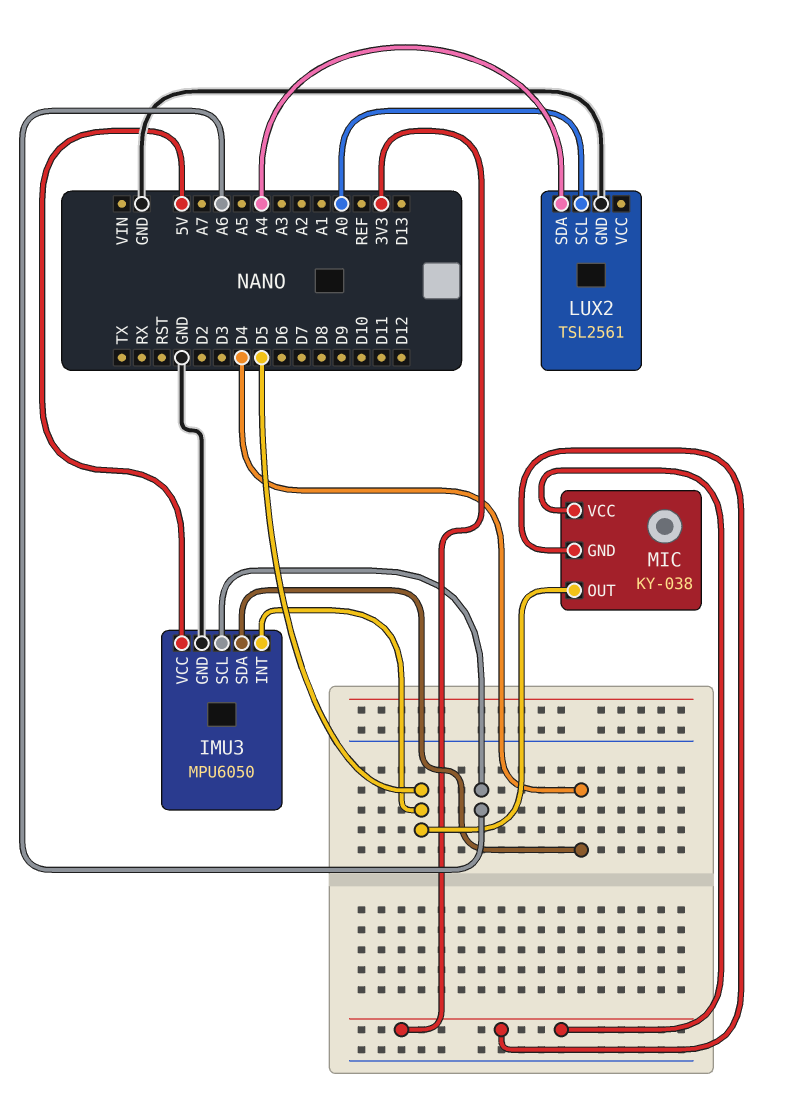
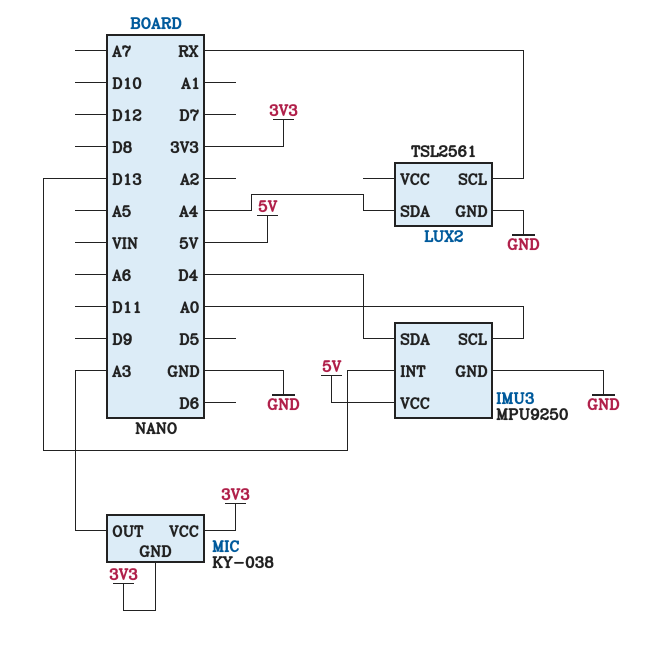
IMU3: MPU6050 -> MPU9250
IMU3 pin INT: D5 -> D13
IMU3 pin SCL: A6 -> A0
LUX2 pin SCL: A0 -> RX
MIC pin OUT: D5 -> A3

